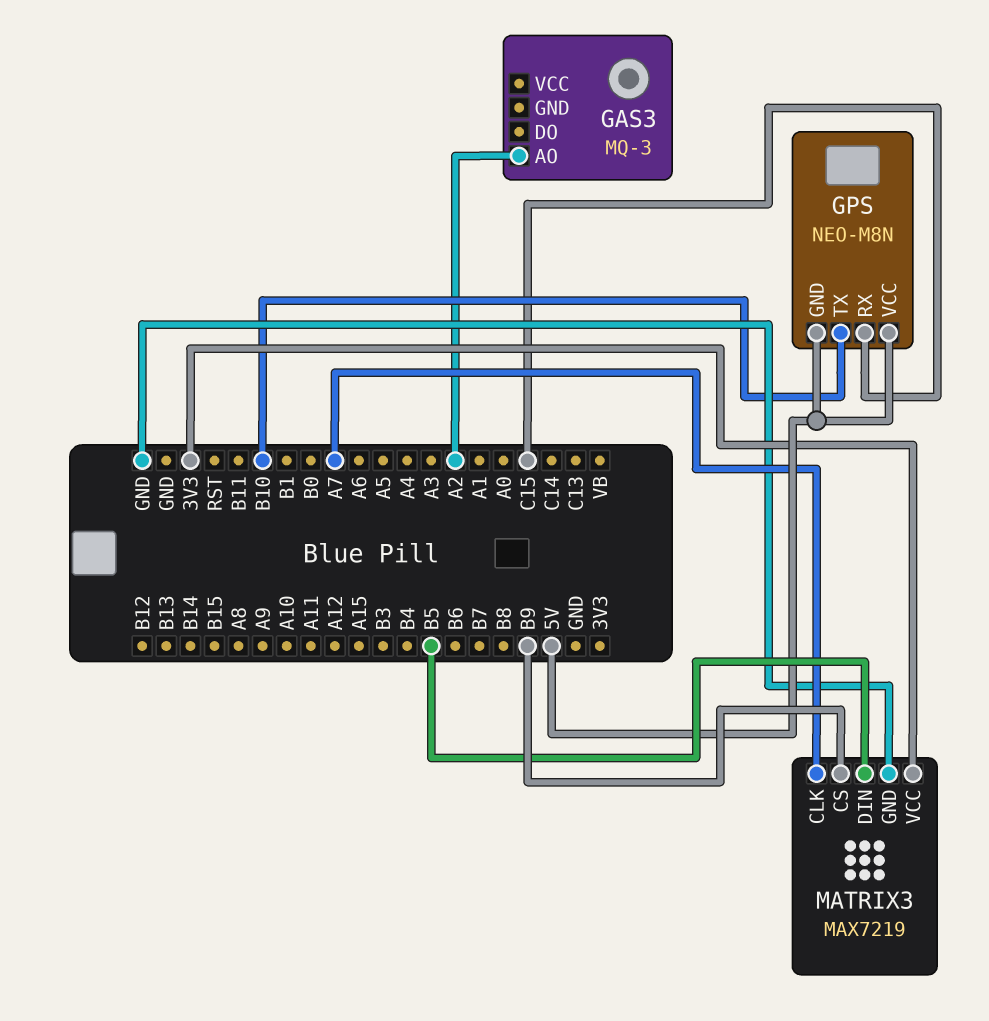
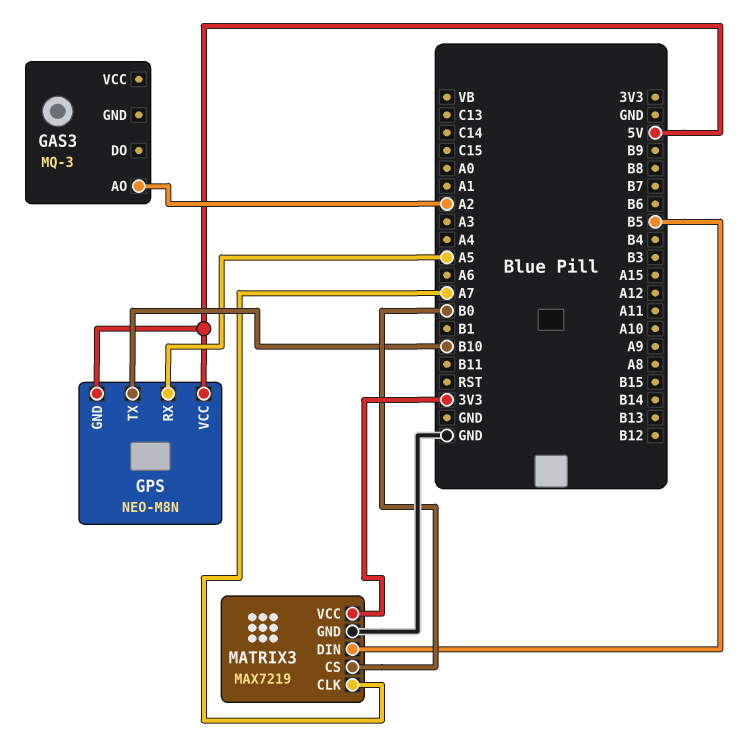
GPS pin RX: C15 -> A5
MATRIX3 pin CS: B9 -> B0

